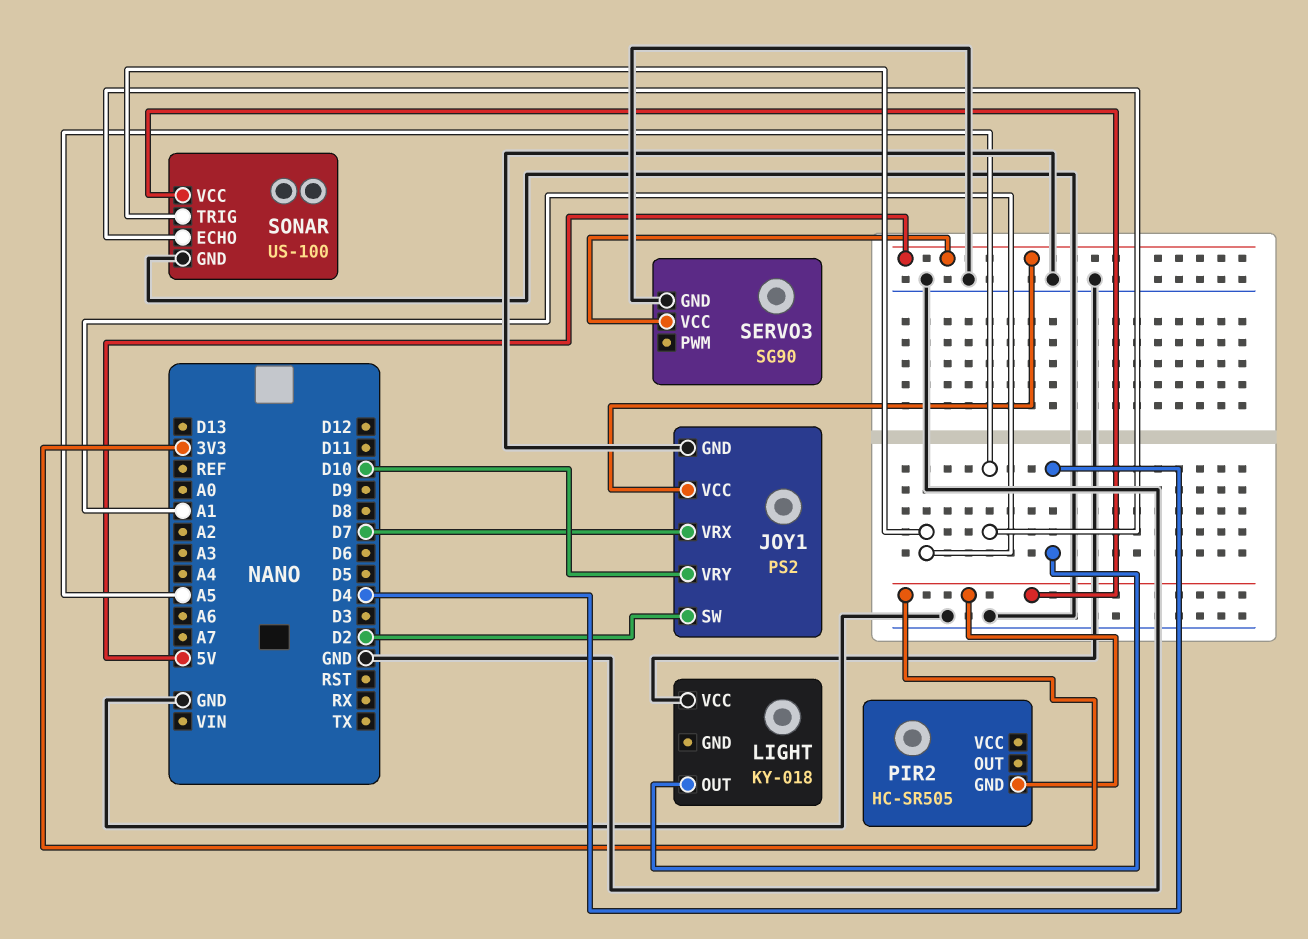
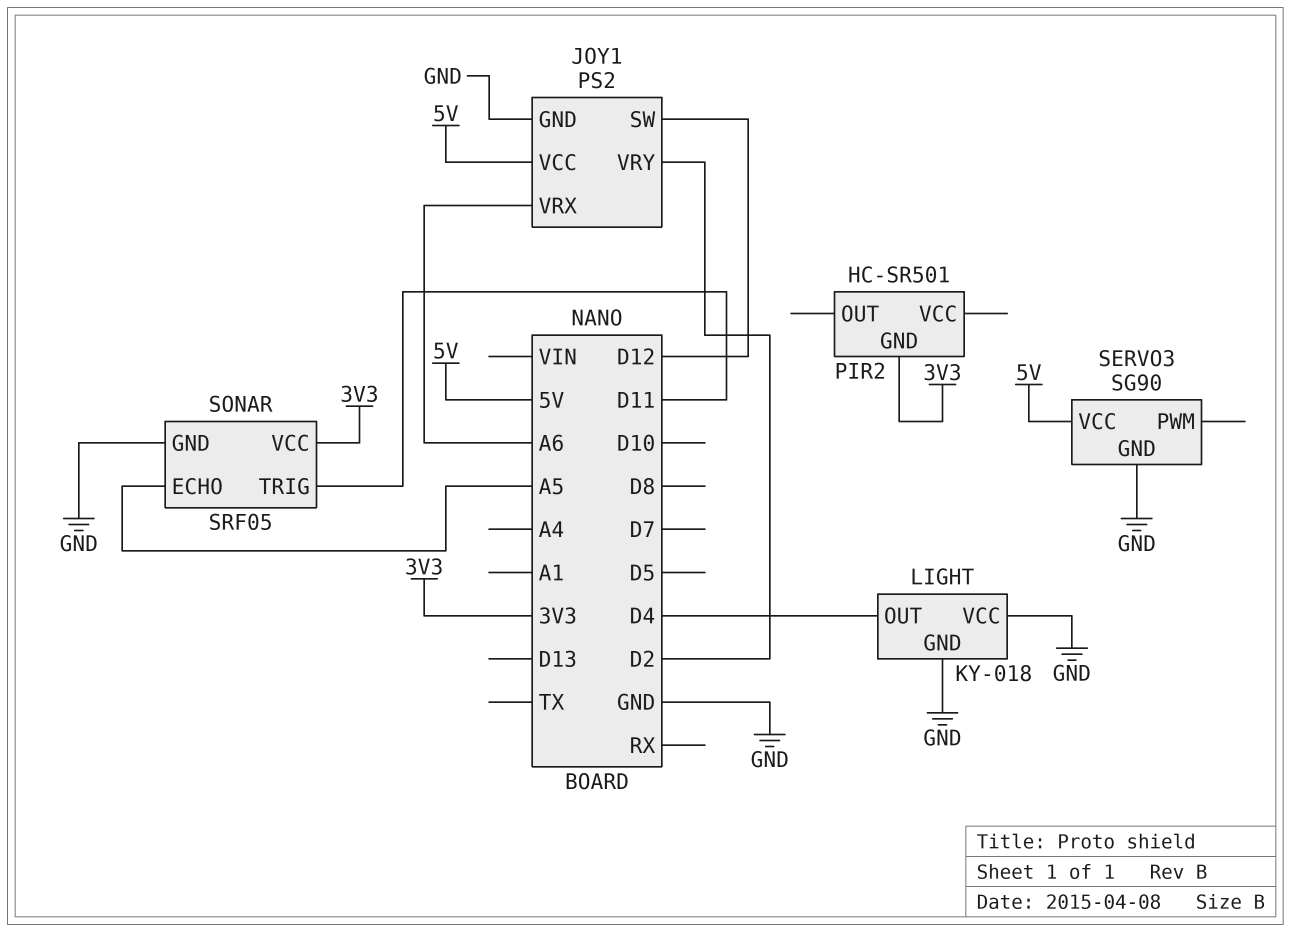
JOY1 pin SW: D2 -> D12
JOY1 pin VRX: D7 -> A6
JOY1 pin VRY: D10 -> D2
LIGHT pin GND: none -> GND
PIR2: HC-SR505 -> HC-SR501
SONAR: US-100 -> SRF05
SONAR pin TRIG: A1 -> D11

